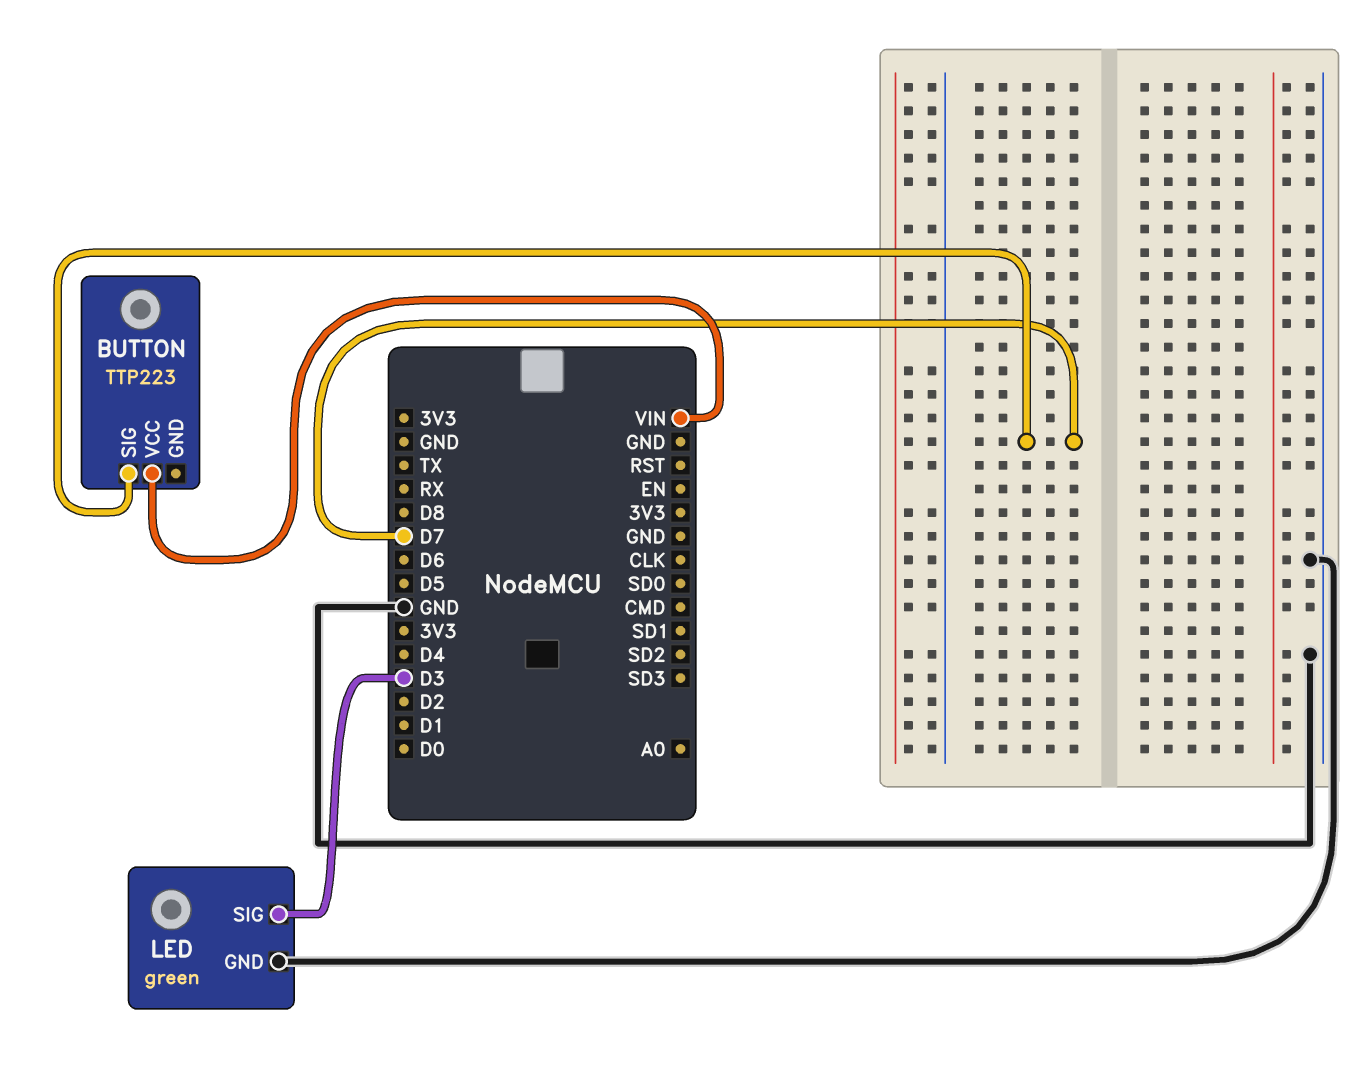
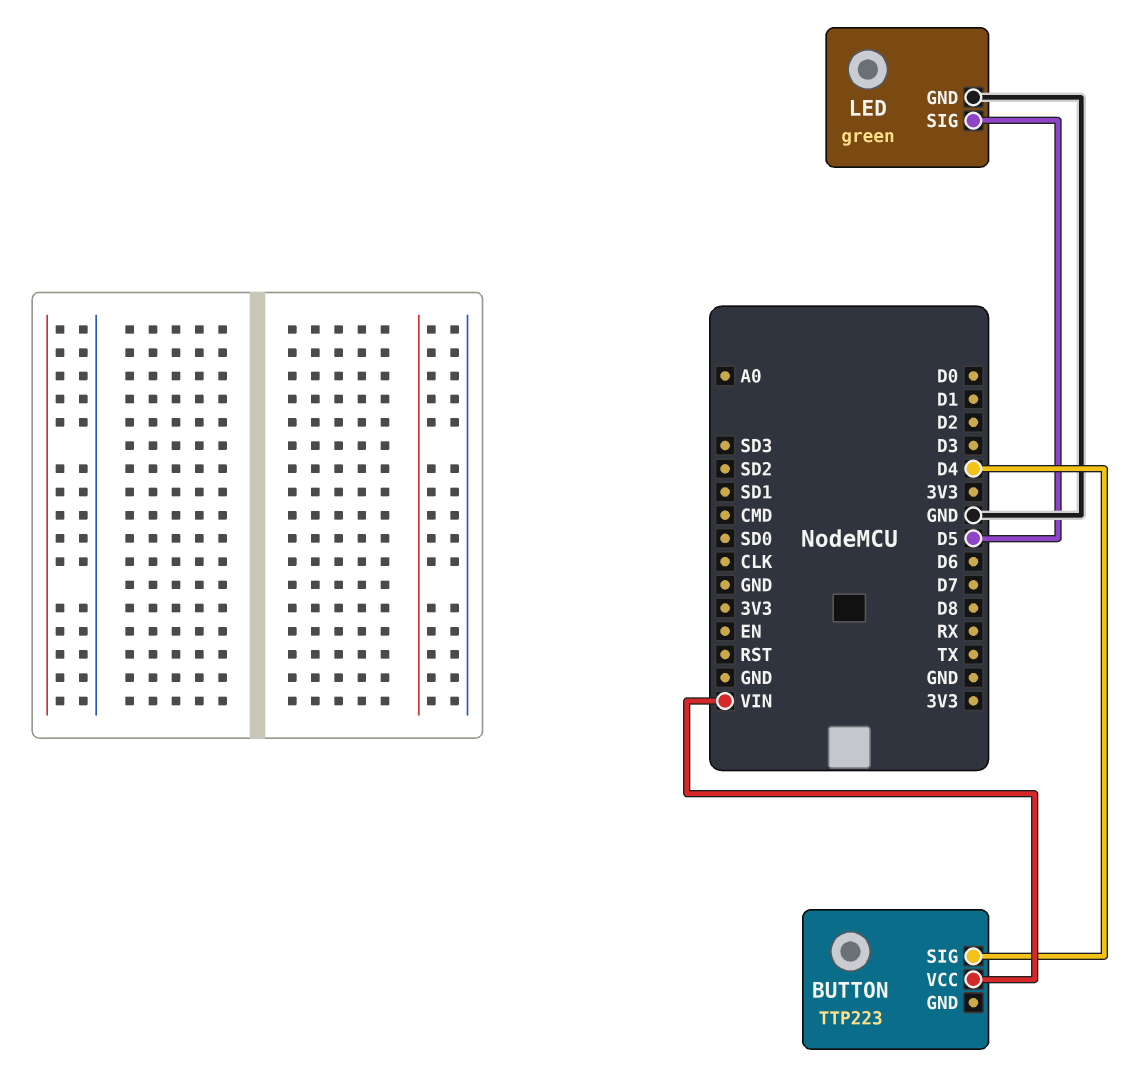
BUTTON pin SIG: D7 -> D4
LED pin SIG: D3 -> D5

